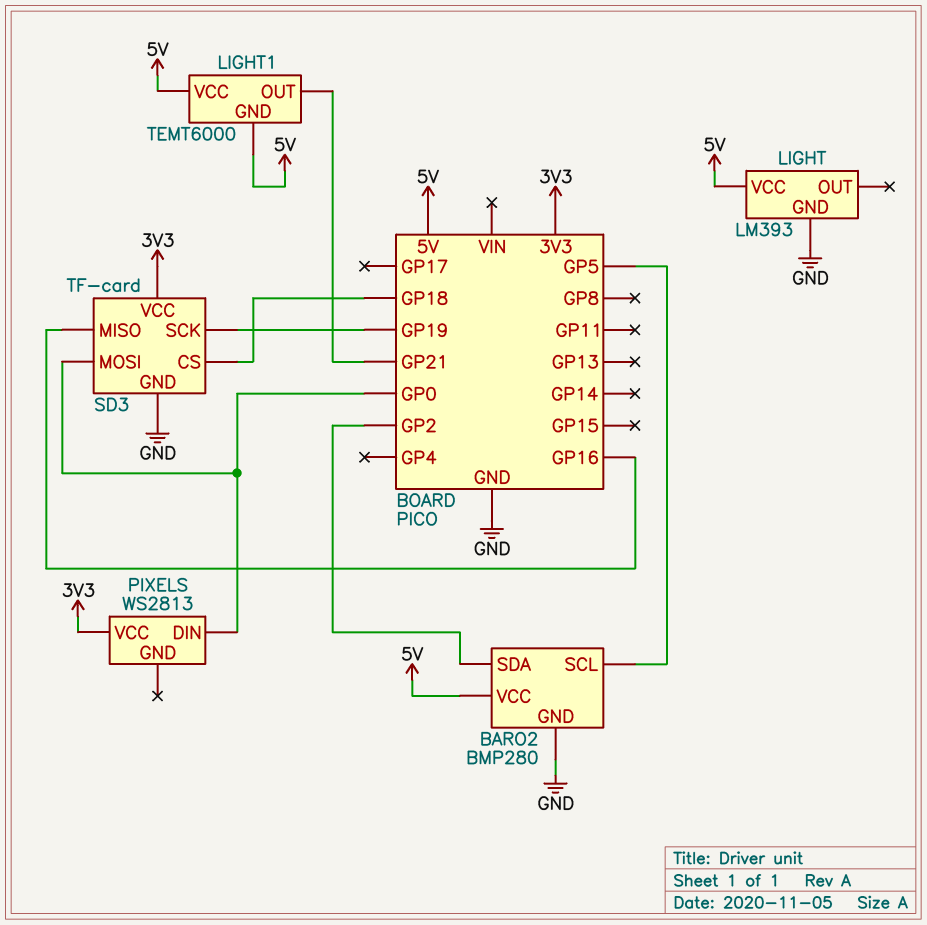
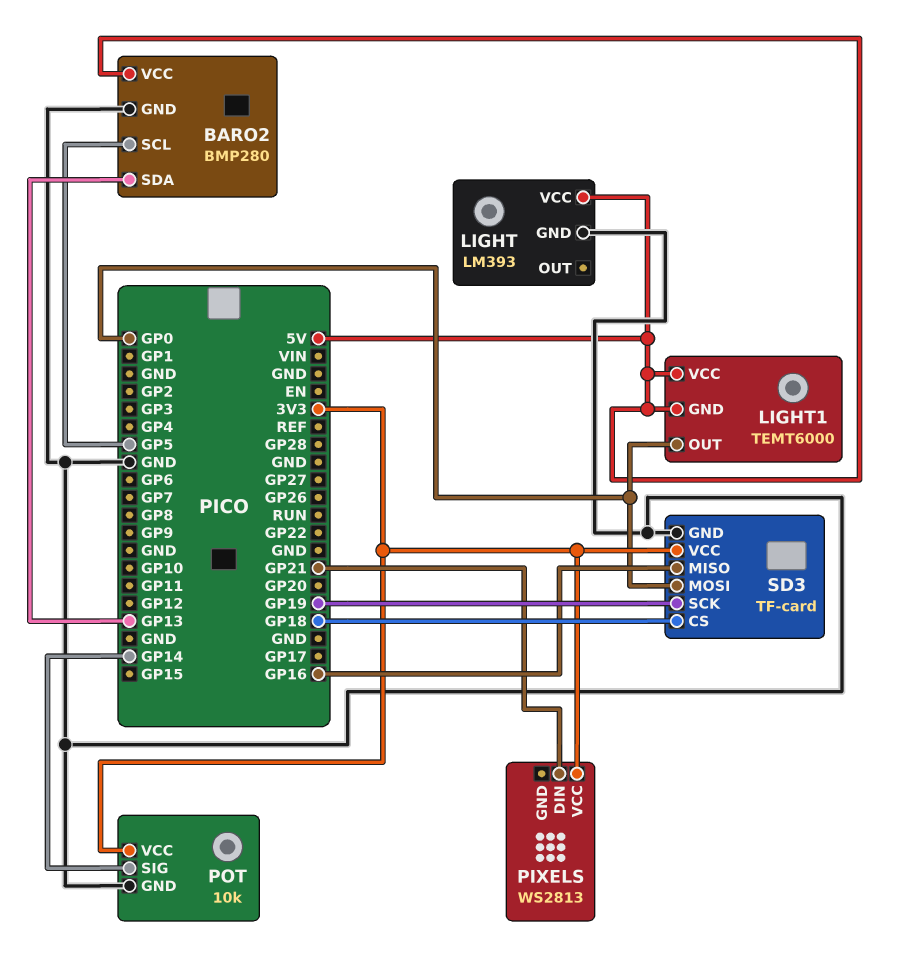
BARO2 pin SDA: GP2 -> GP13
LIGHT1 pin OUT: GP21 -> GP0
PIXELS pin DIN: GP0 -> GP21
POT: none -> 10k
POT pin GND: none -> GND
POT pin SIG: none -> GP14
POT pin VCC: none -> 3V3

